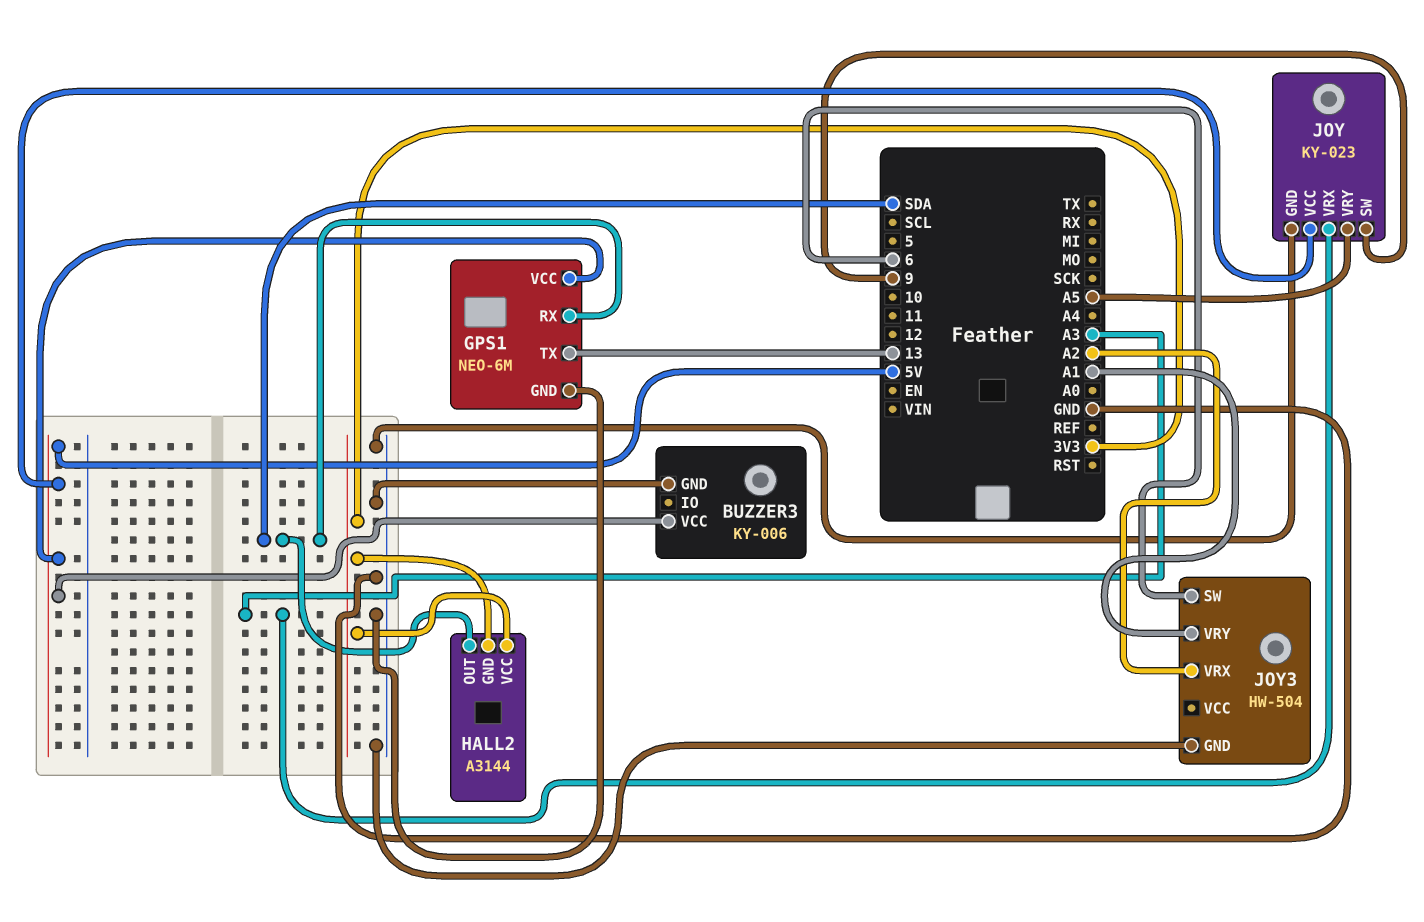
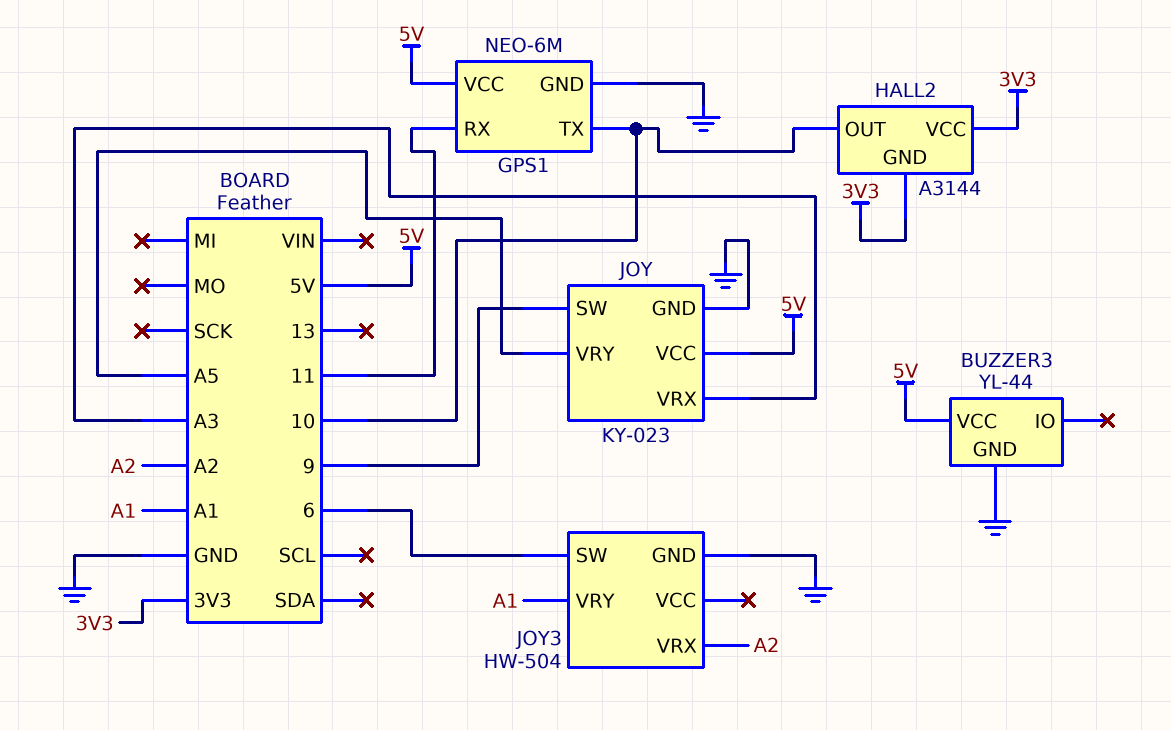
BUZZER3: KY-006 -> YL-44
GPS1 pin RX: SDA -> 11
GPS1 pin TX: 13 -> 10
HALL2 pin OUT: SDA -> 10

